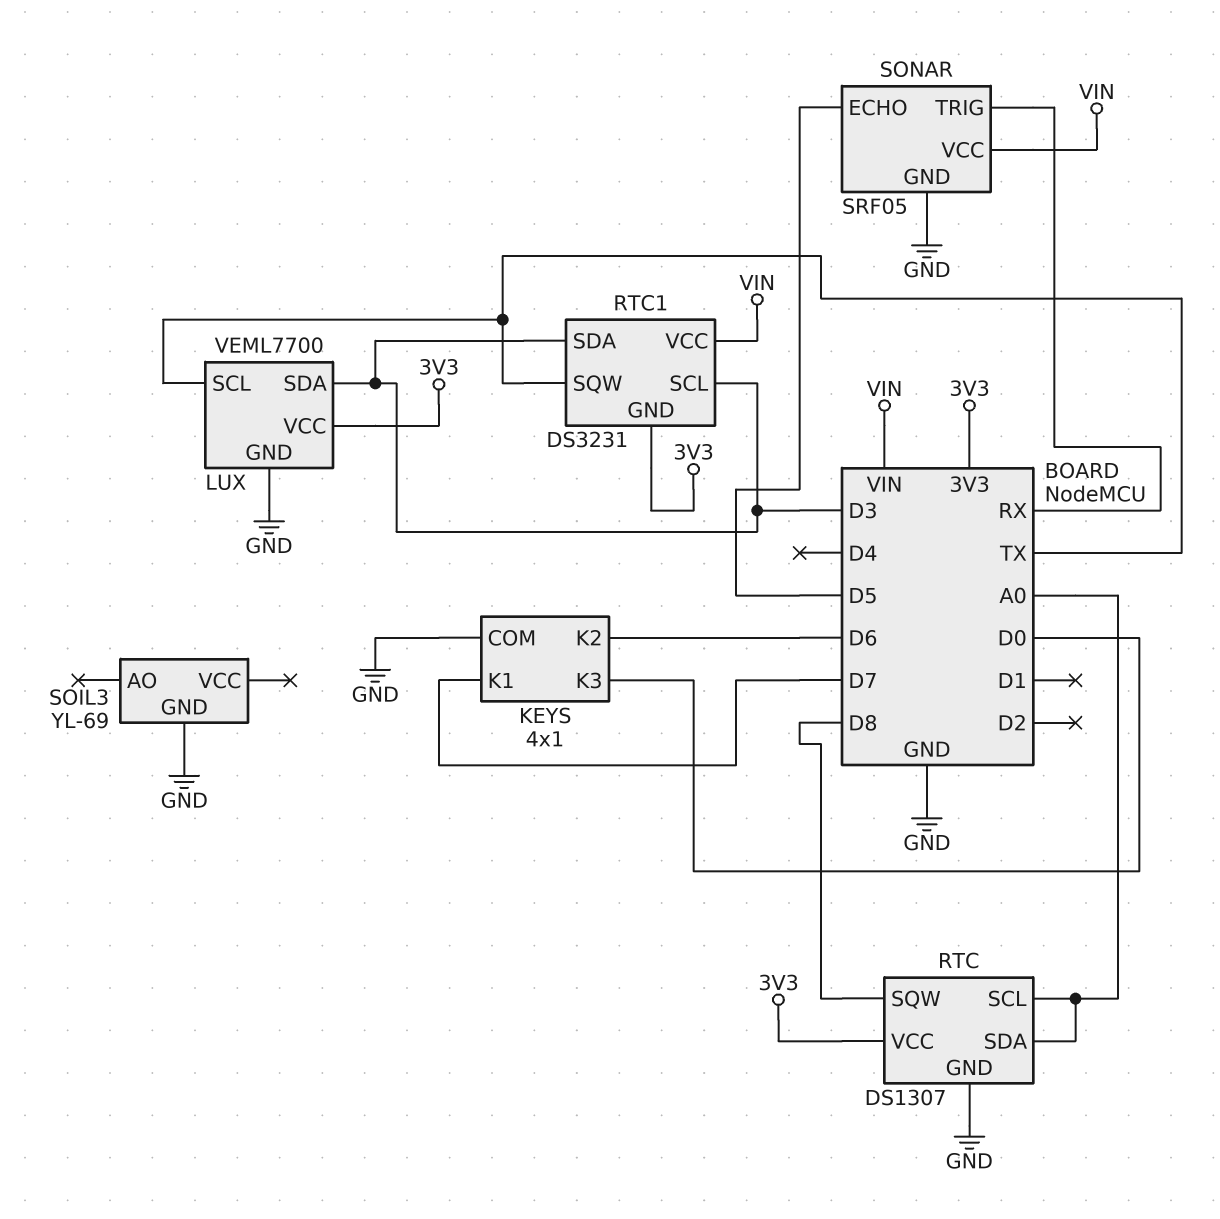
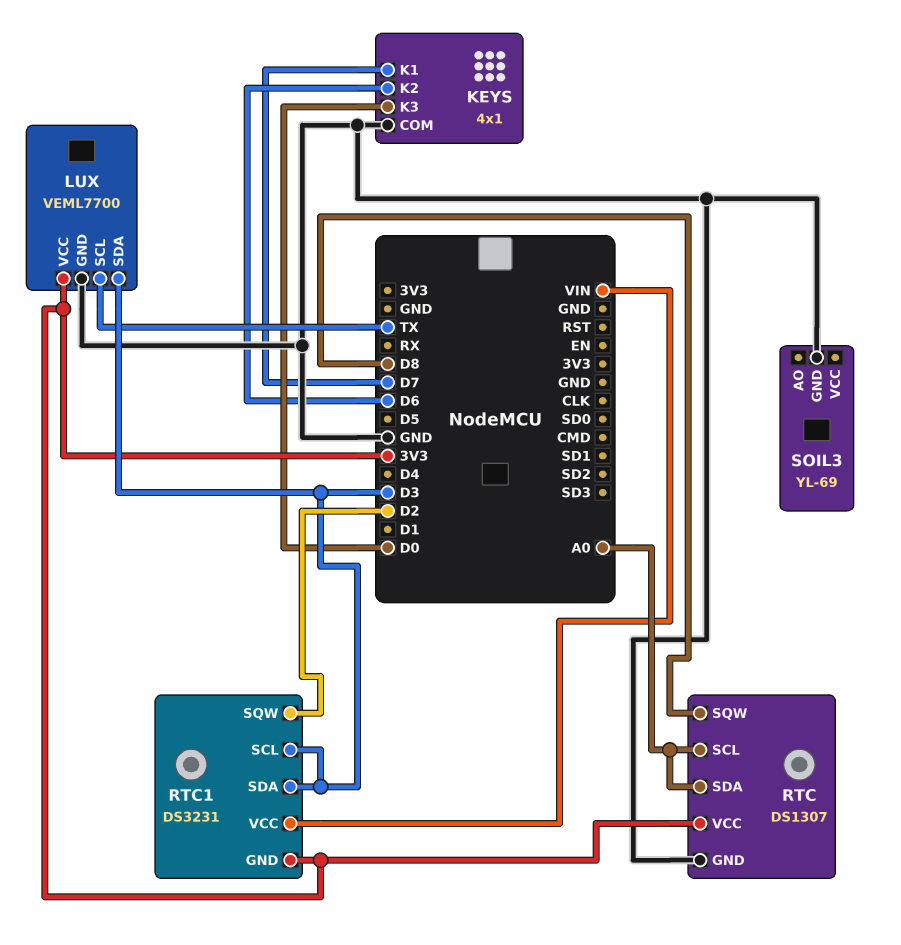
RTC1 pin SQW: TX -> D2
SONAR: SRF05 -> none
SONAR pin ECHO: D5 -> none
SONAR pin GND: GND -> none
SONAR pin TRIG: RX -> none
SONAR pin VCC: VIN -> none

